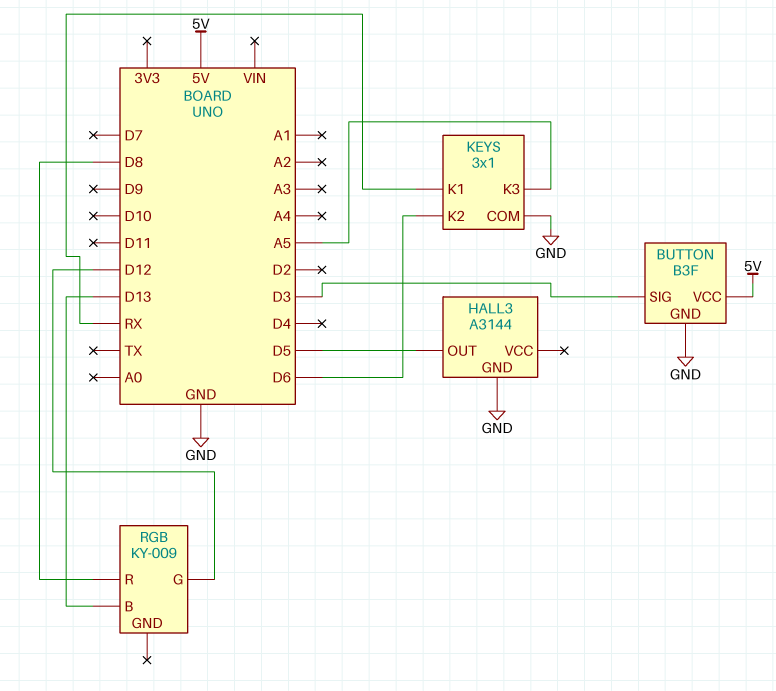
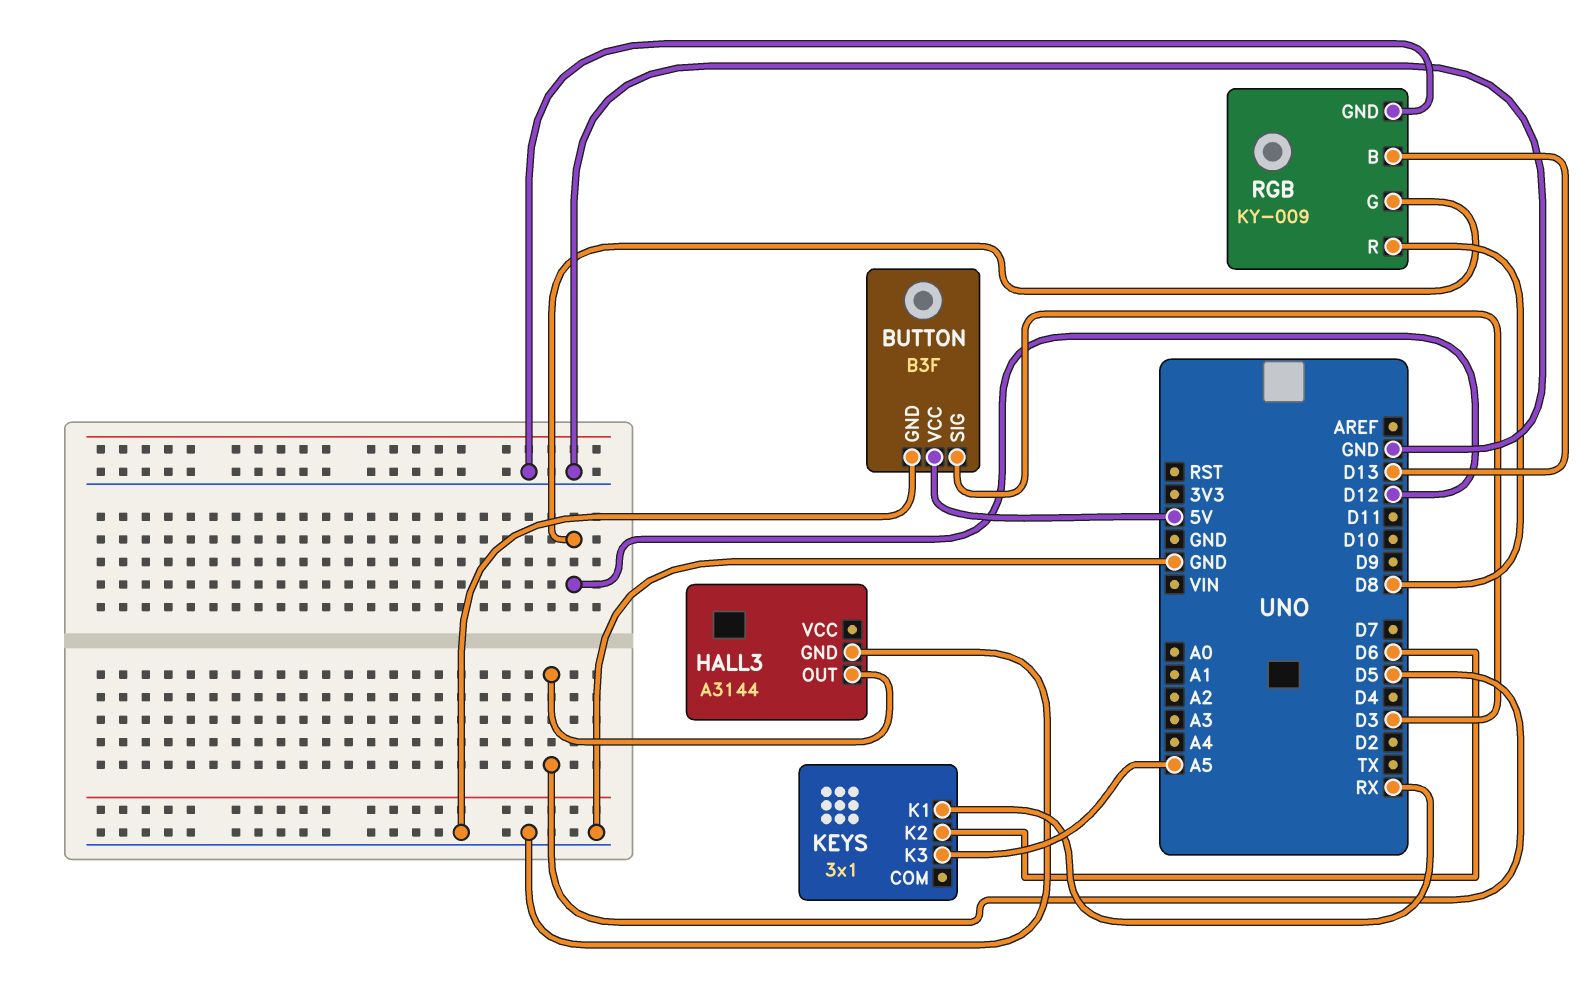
KEYS pin COM: GND -> none
RGB pin GND: none -> GND

